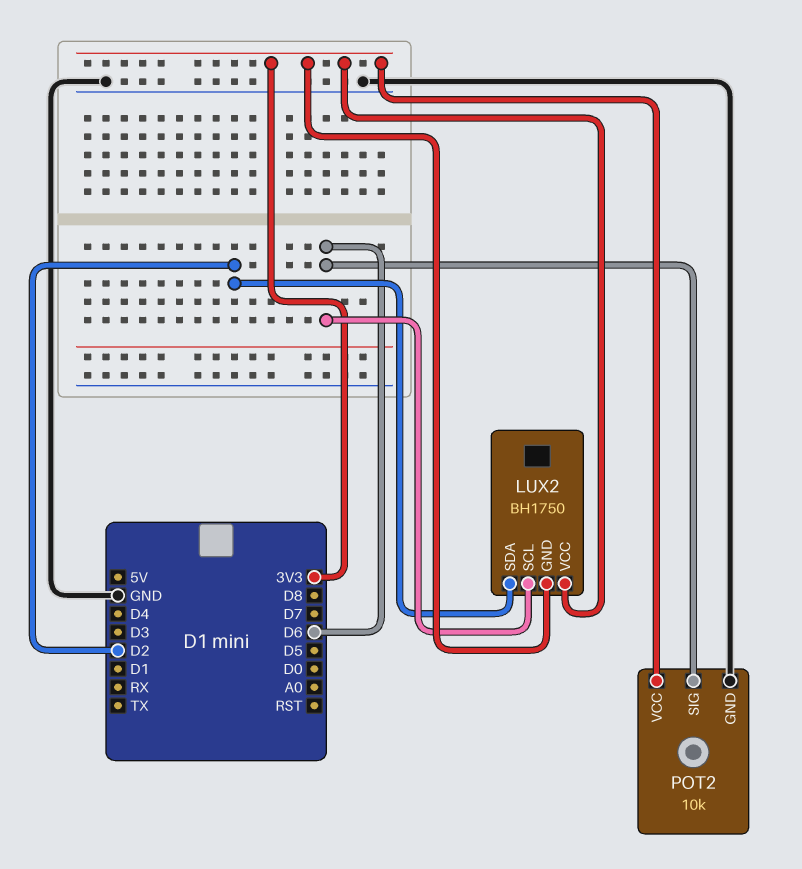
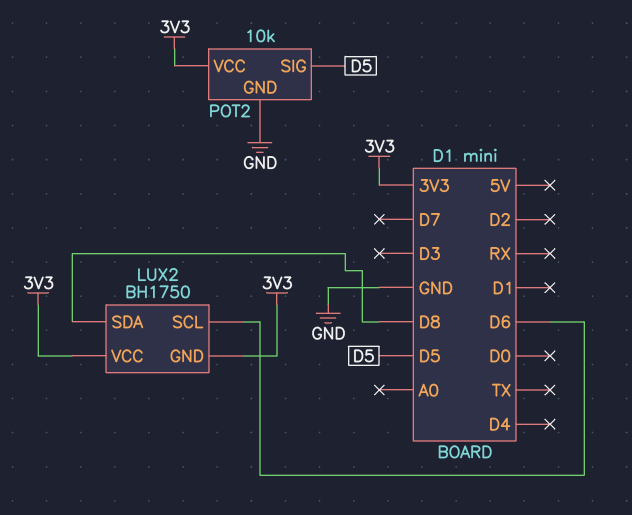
LUX2 pin SDA: D2 -> D8
POT2 pin SIG: D6 -> D5

